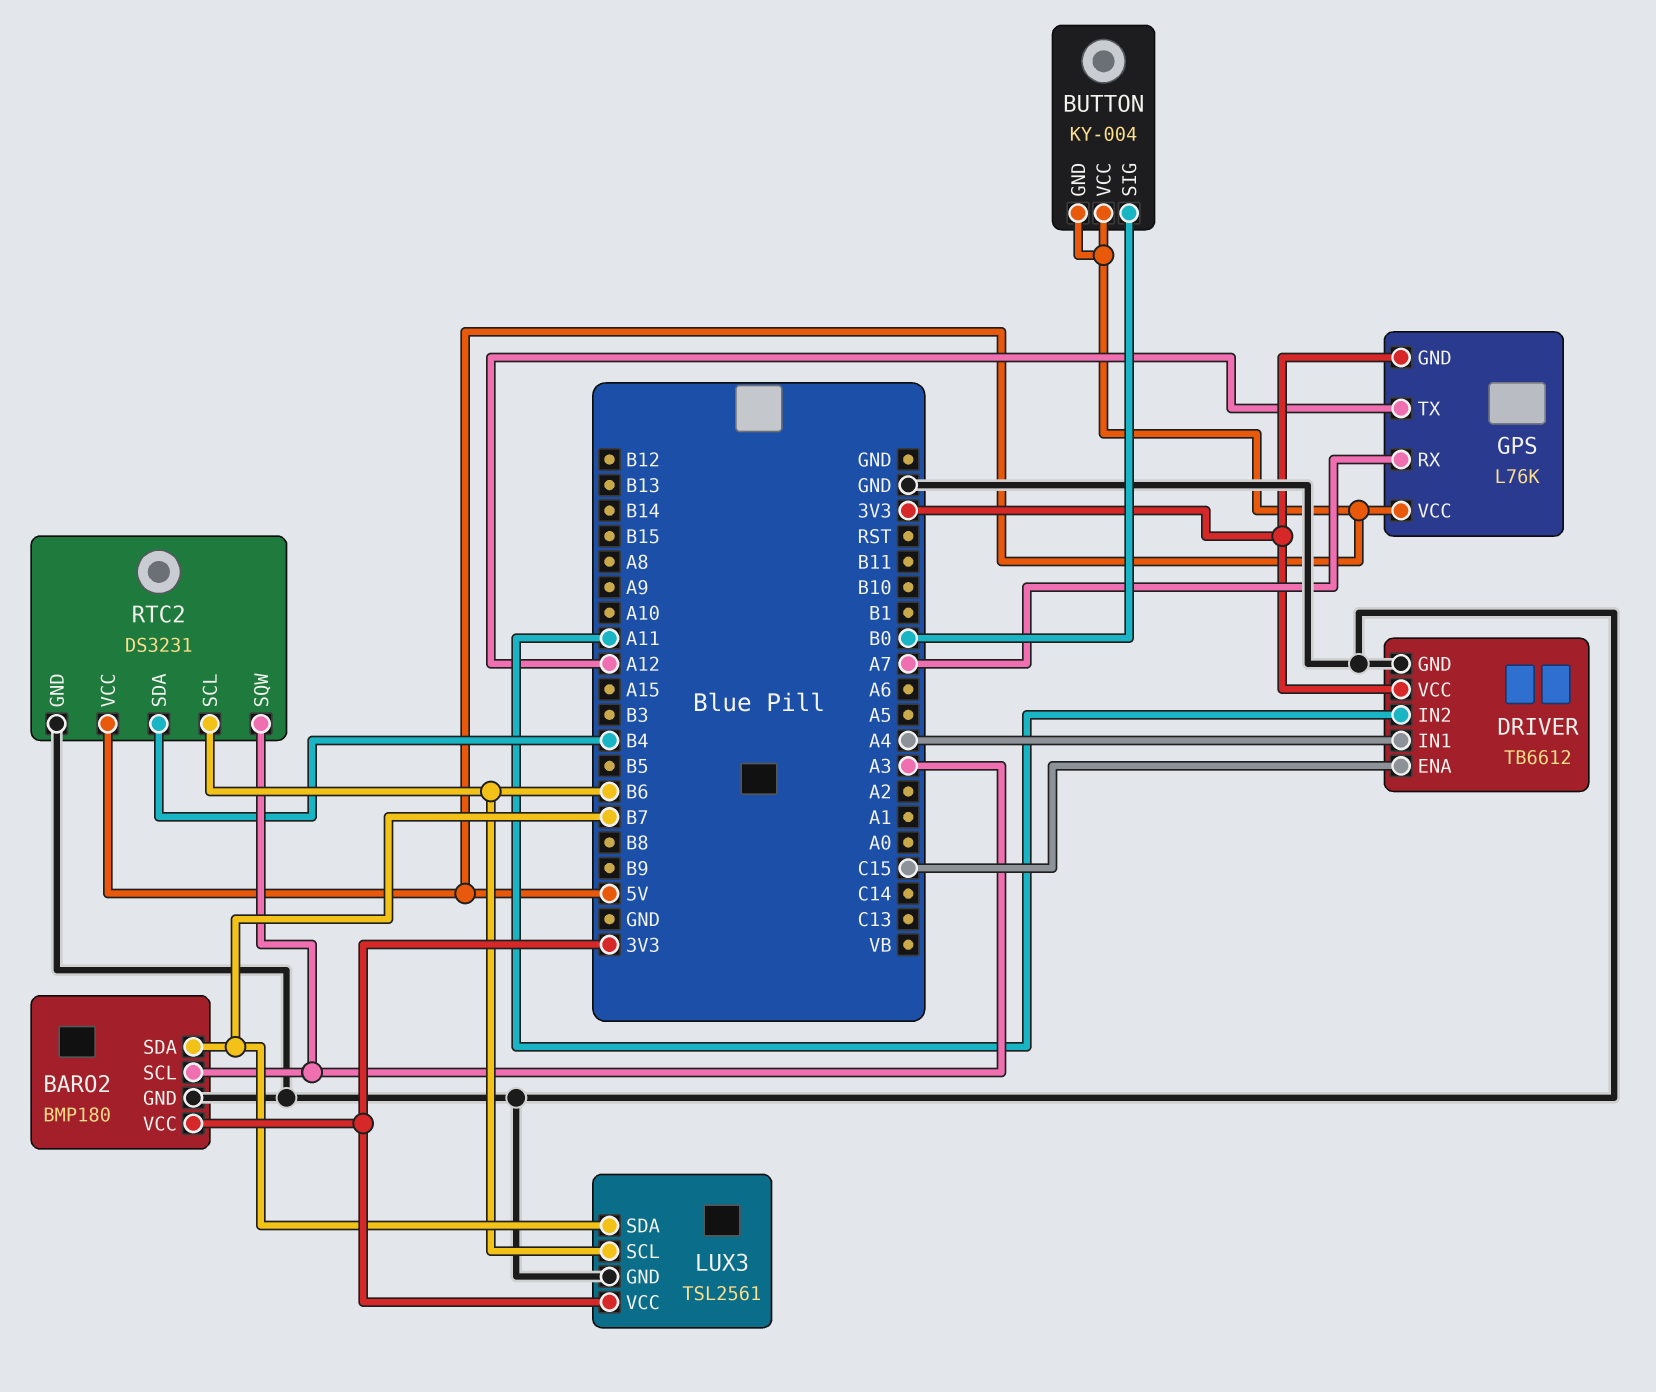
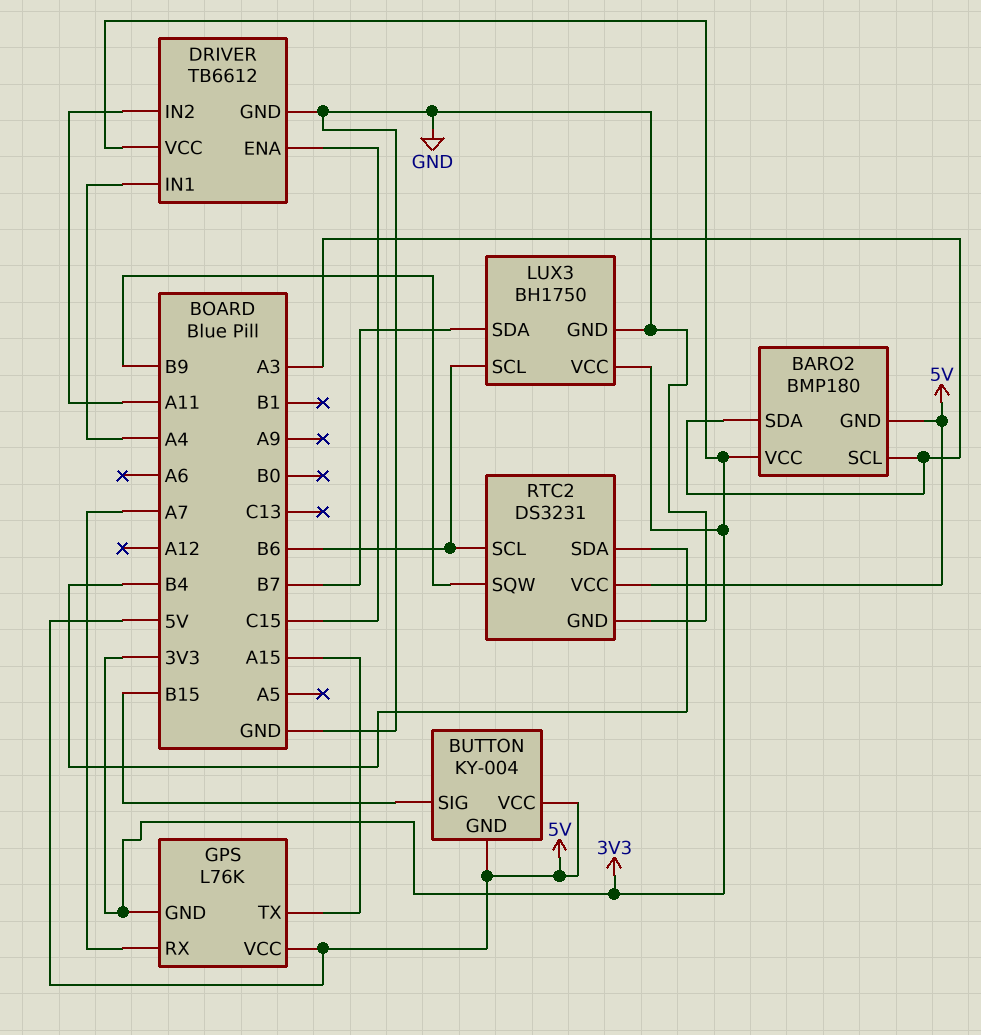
BARO2 pin GND: GND -> 5V
BARO2 pin SDA: B7 -> A3
BUTTON pin SIG: B0 -> B15
GPS pin TX: A12 -> A15
LUX3: TSL2561 -> BH1750
RTC2 pin SQW: A3 -> B9

